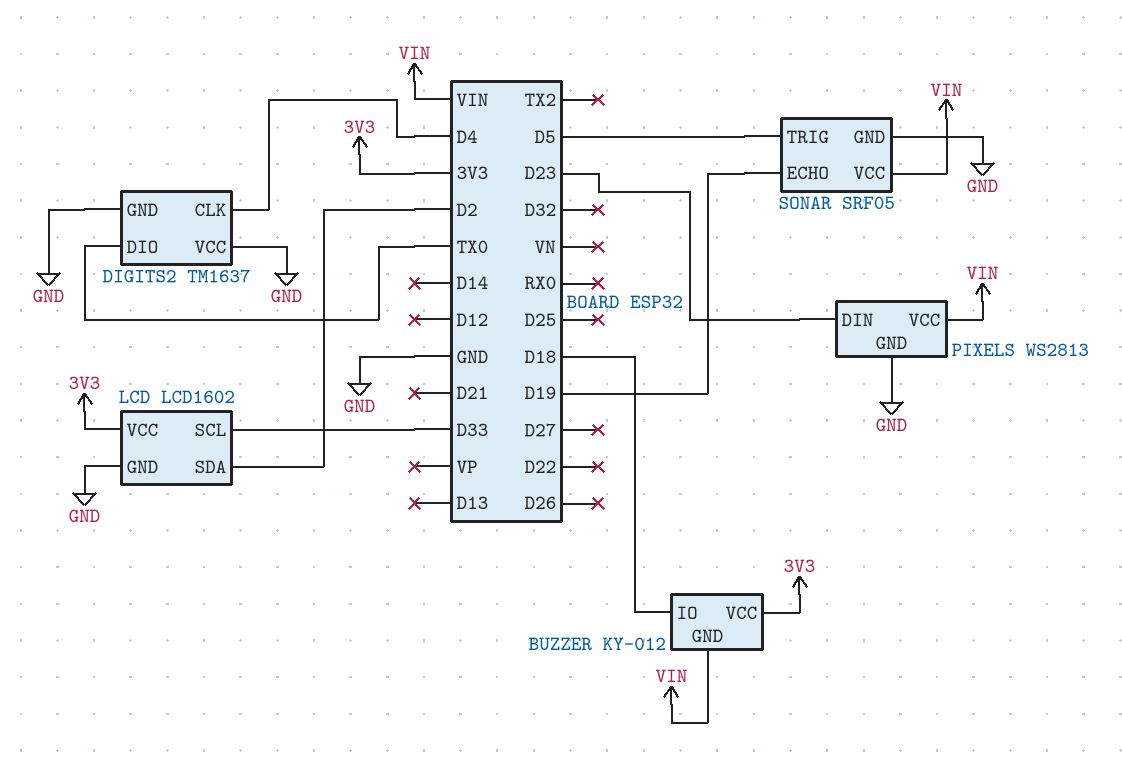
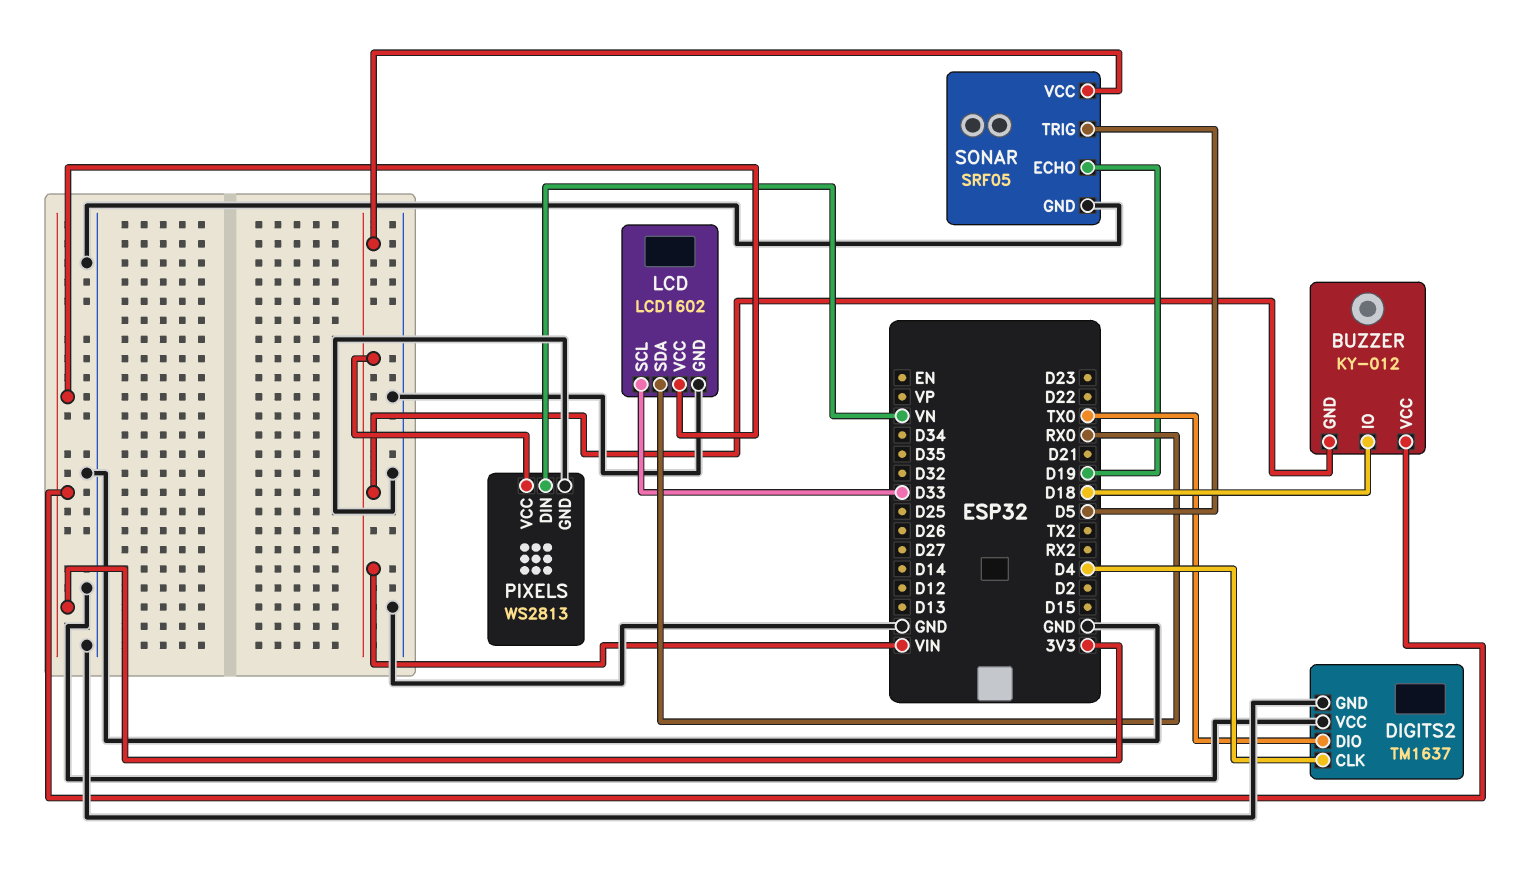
LCD pin SDA: D2 -> RX0
PIXELS pin DIN: D23 -> VN

